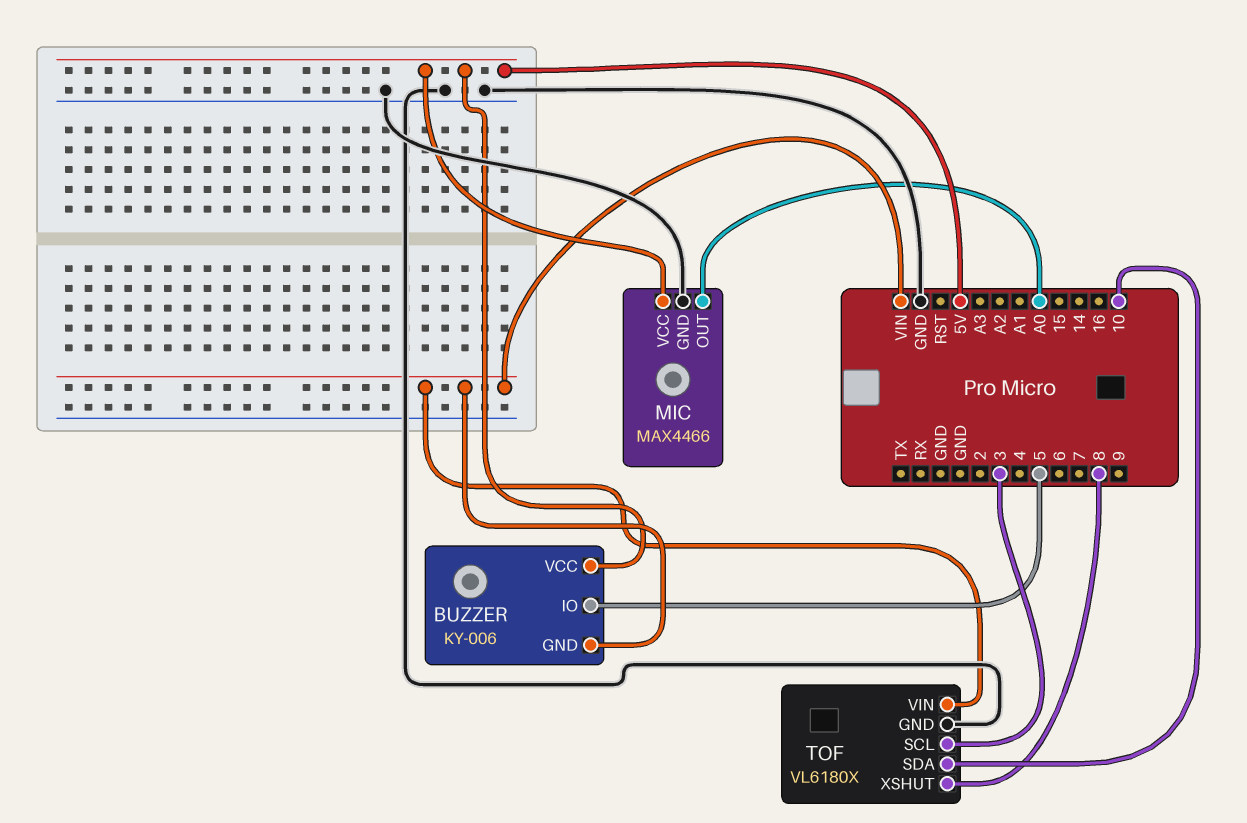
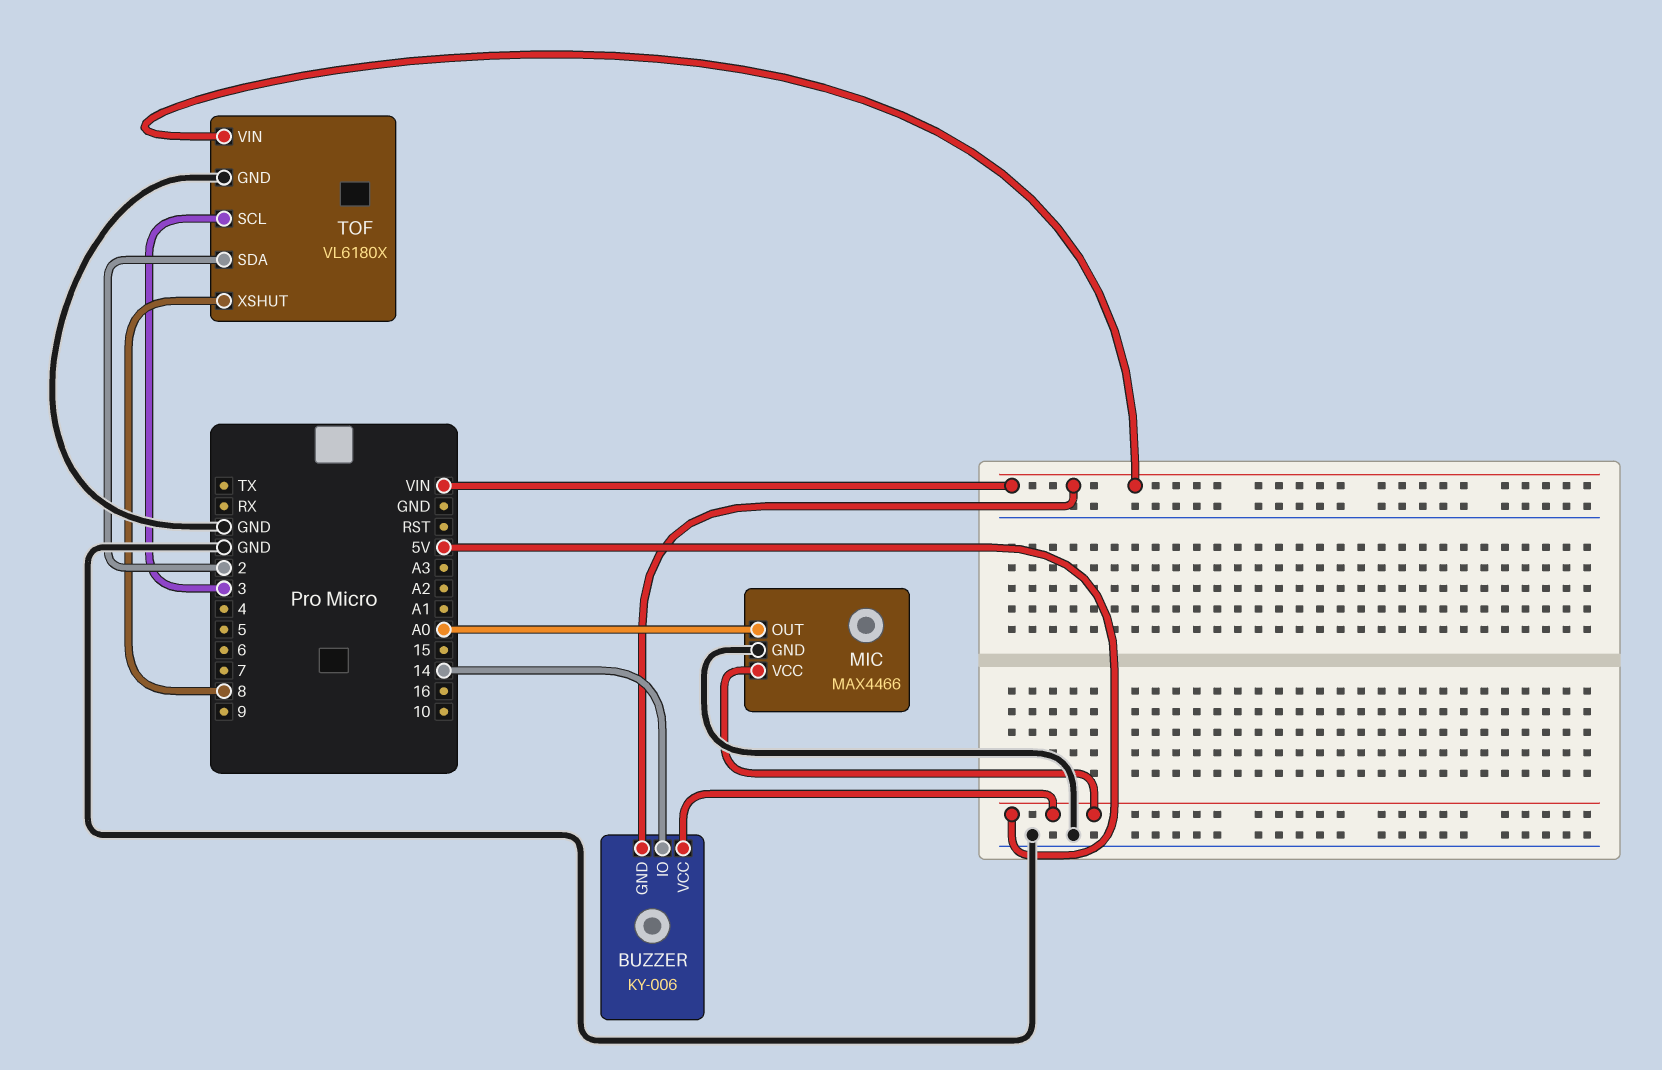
BUZZER pin IO: 5 -> 14
TOF pin SDA: 10 -> 2

